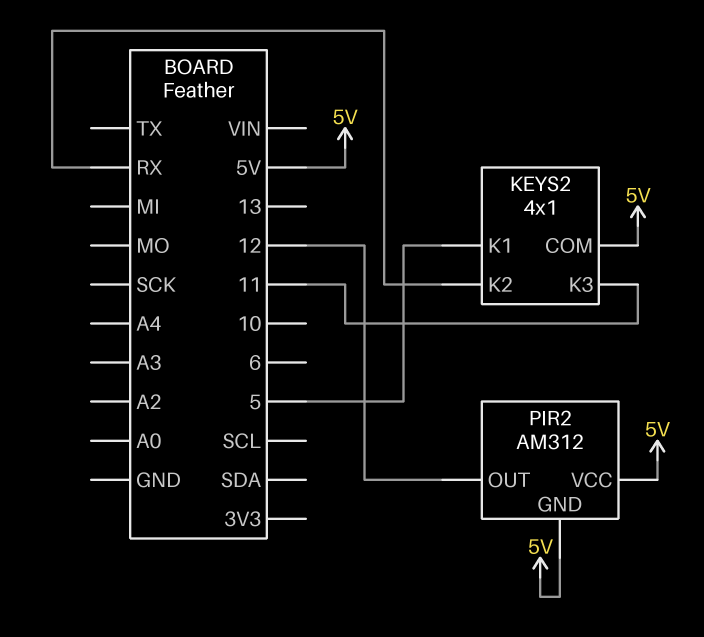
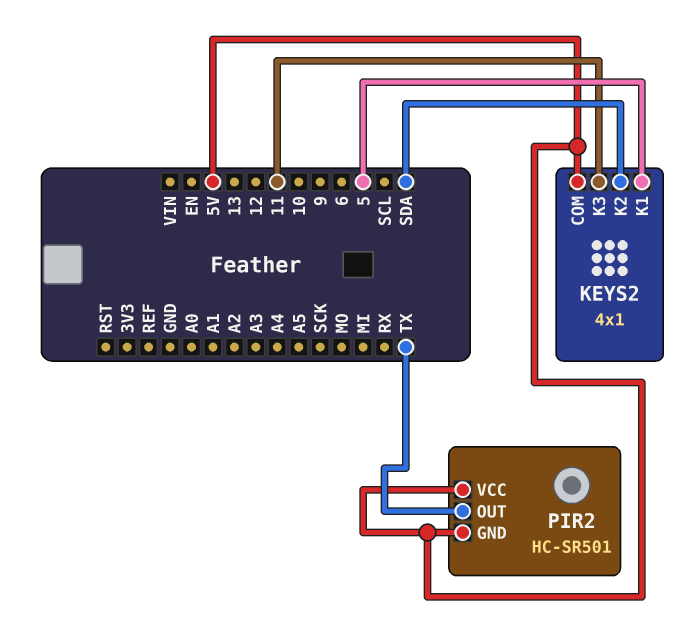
KEYS2 pin K2: RX -> SDA
PIR2: AM312 -> HC-SR501
PIR2 pin OUT: 12 -> TX

